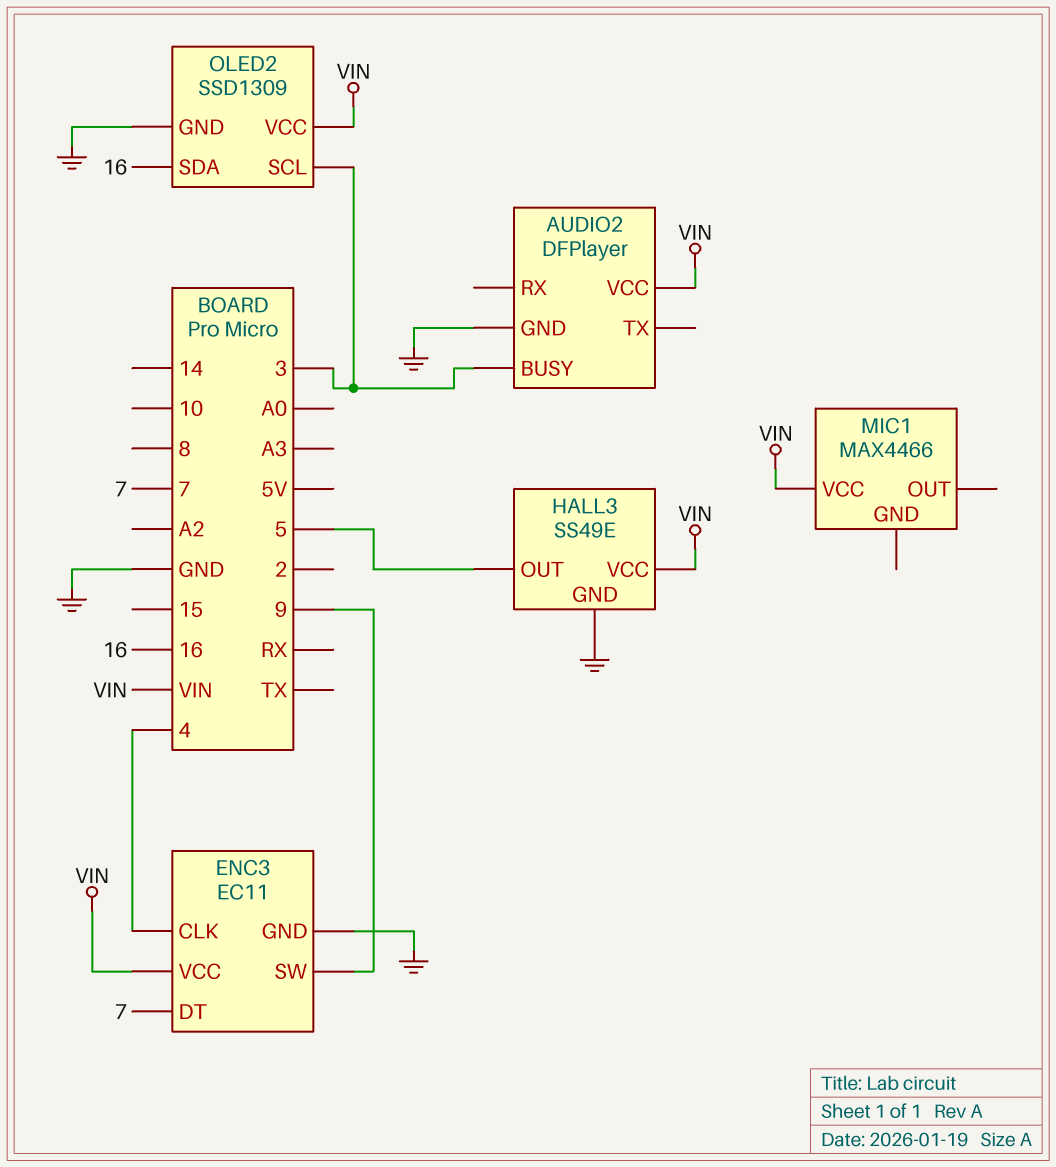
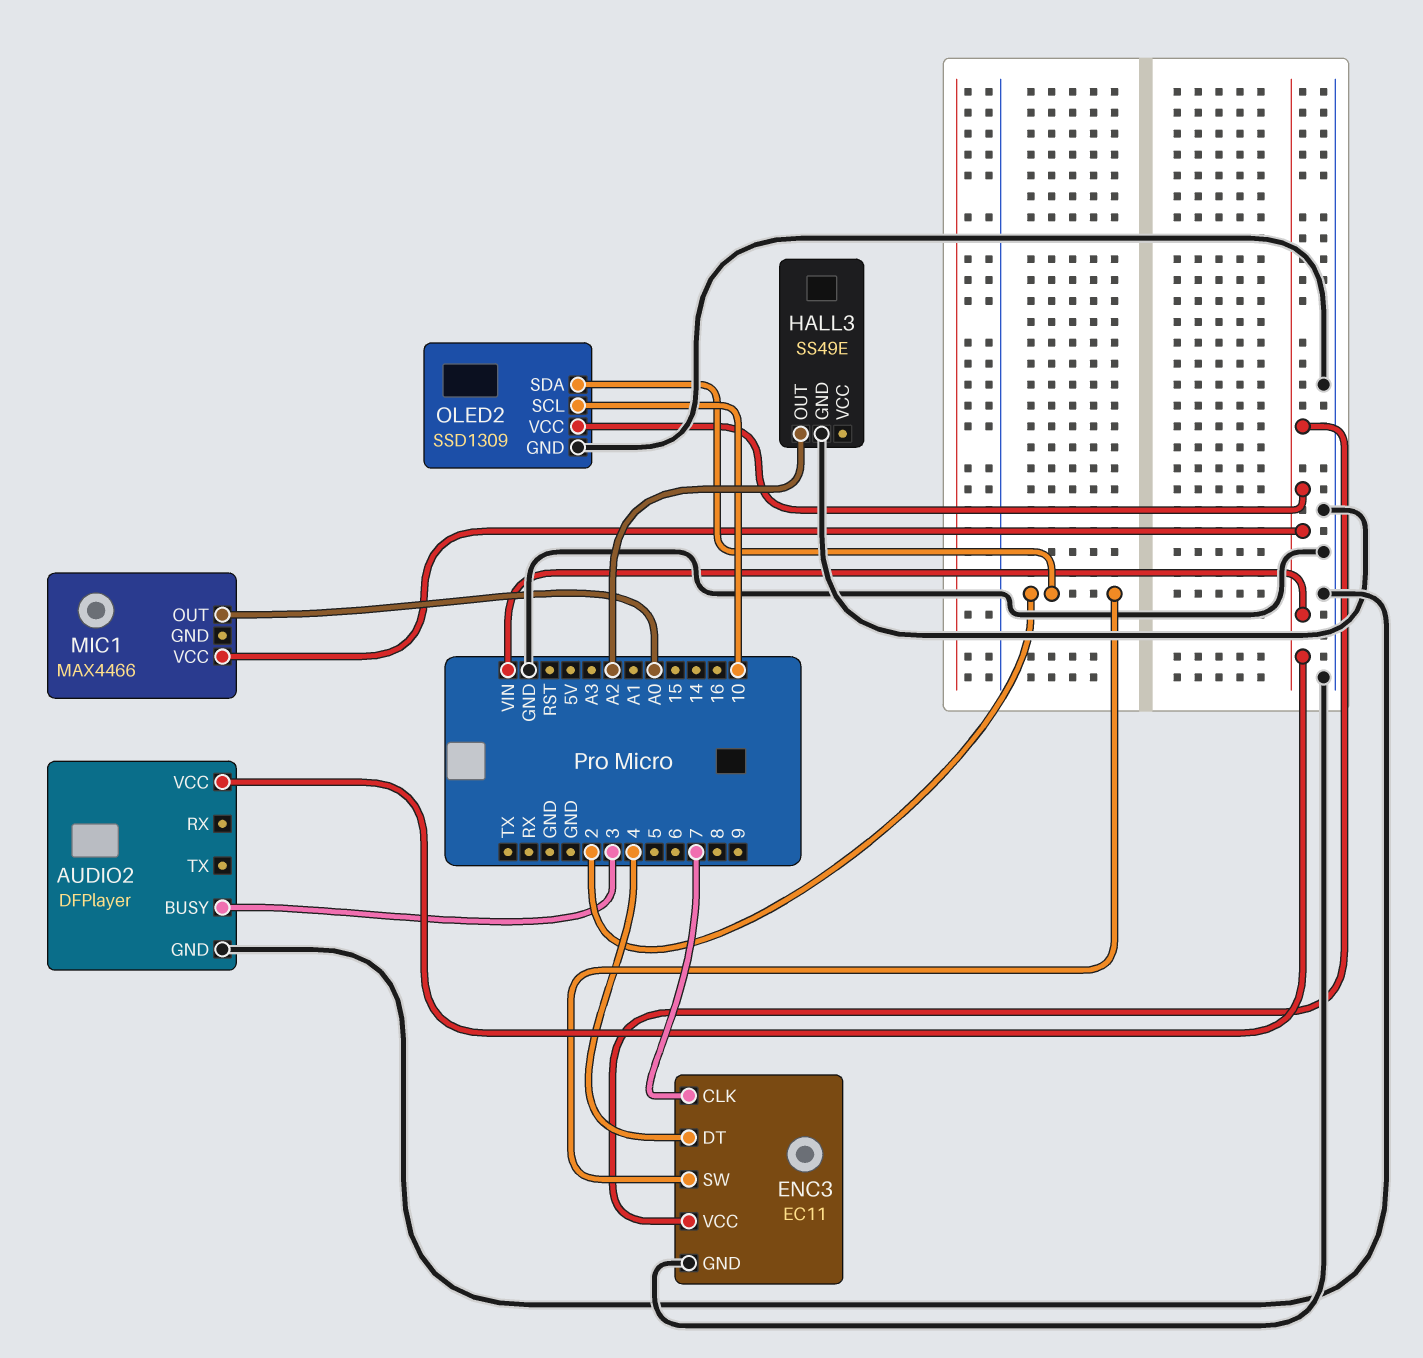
ENC3 pin CLK: 4 -> 7
ENC3 pin DT: 7 -> 4
ENC3 pin SW: 9 -> 2
HALL3 pin OUT: 5 -> A2
HALL3 pin VCC: VIN -> none
MIC1 pin OUT: none -> A0
OLED2 pin SCL: 3 -> 10
OLED2 pin SDA: 16 -> 2

